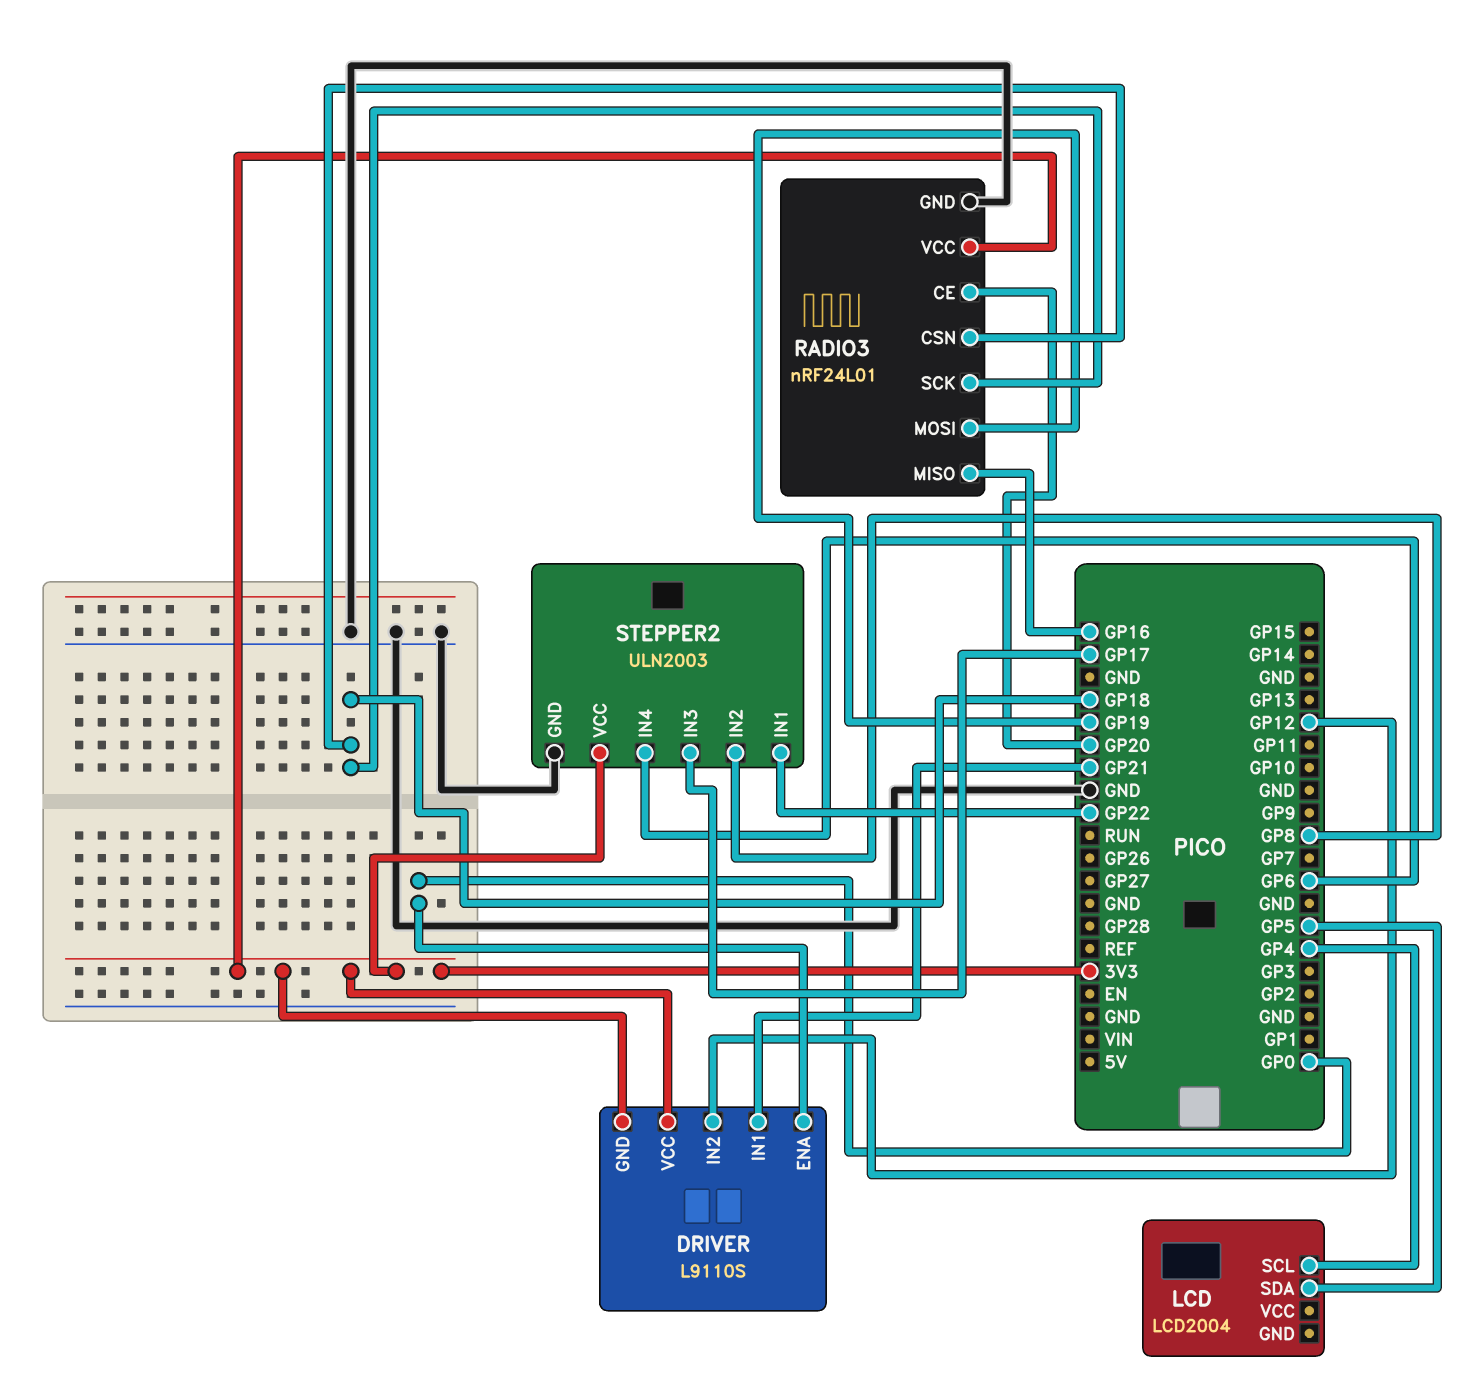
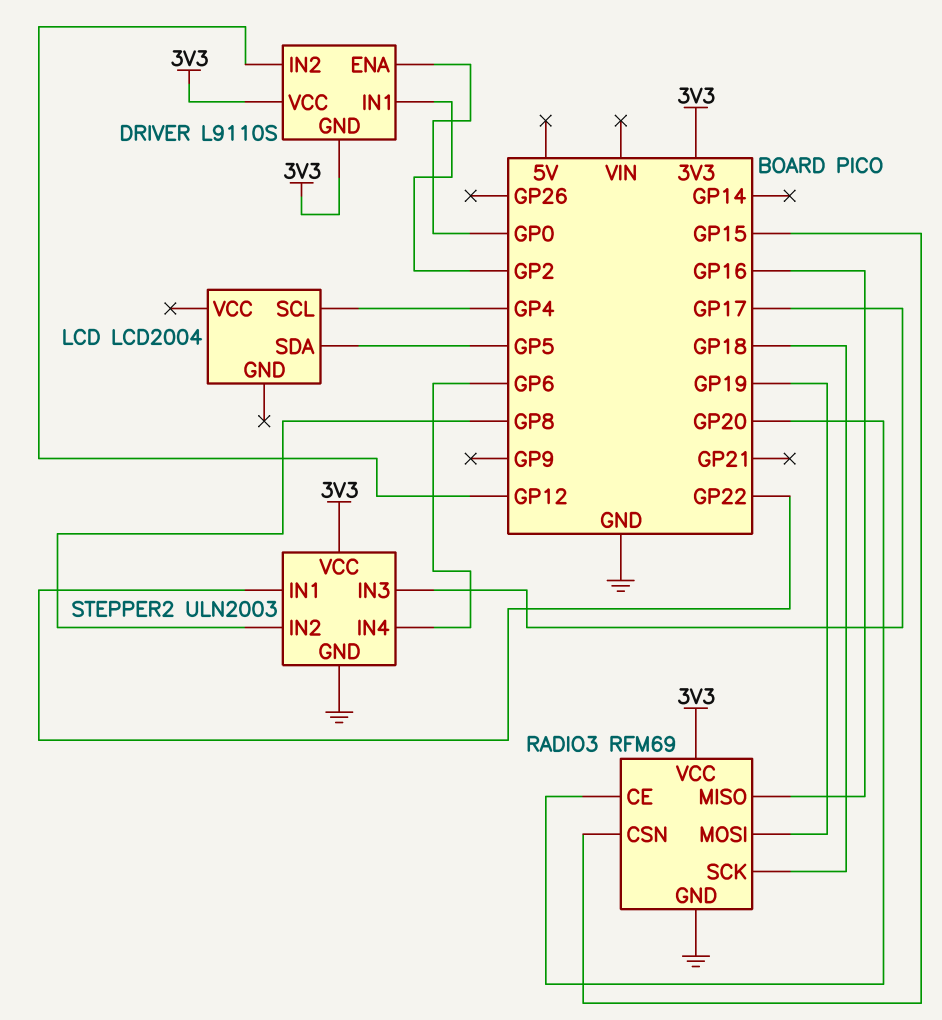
DRIVER pin IN1: GP21 -> GP2
RADIO3: nRF24L01 -> RFM69
RADIO3 pin CSN: GP18 -> GP15

